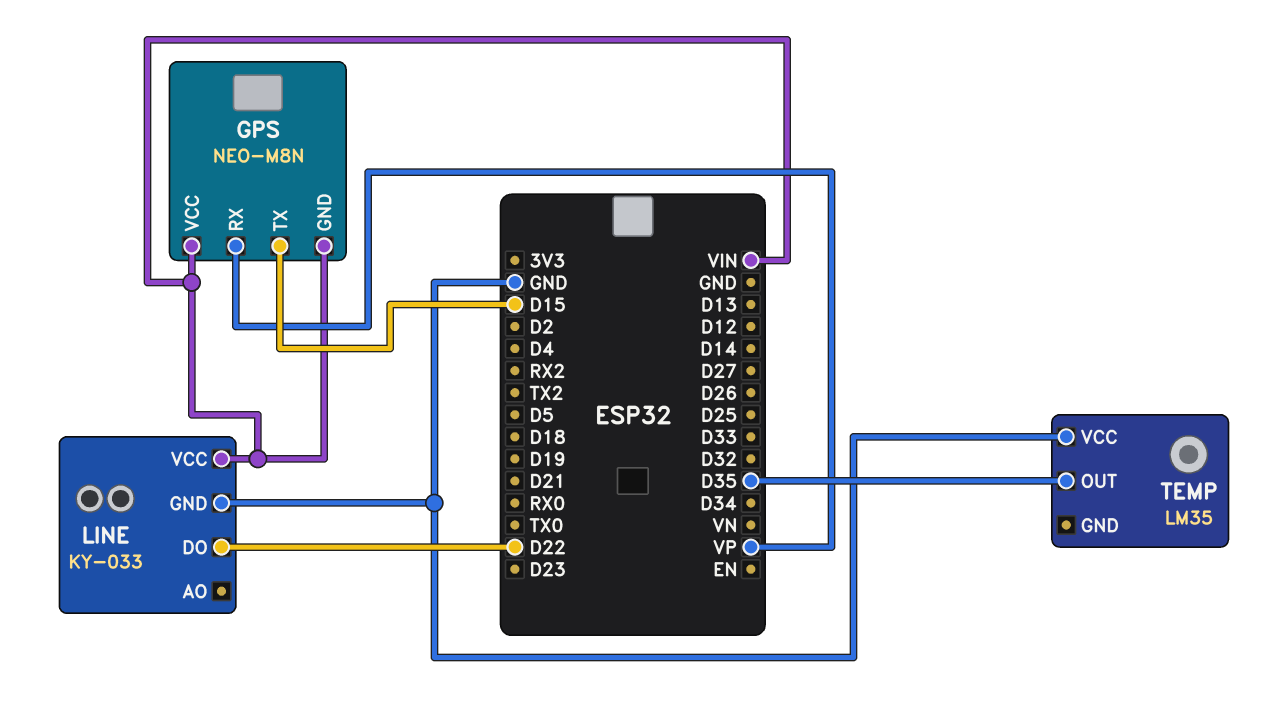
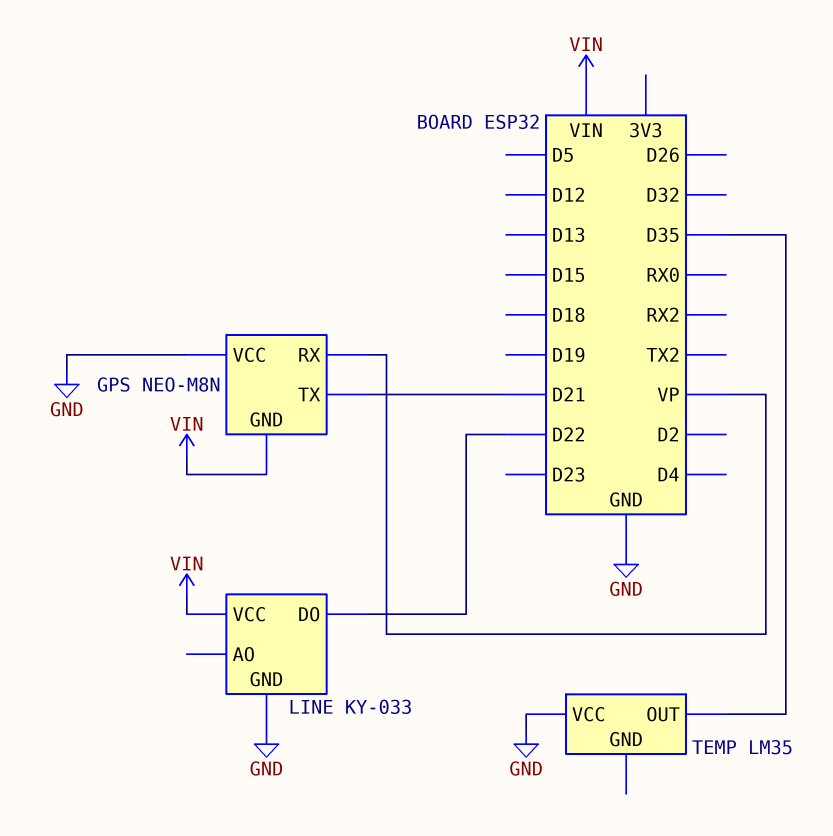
GPS pin TX: D15 -> D21
GPS pin VCC: VIN -> GND

